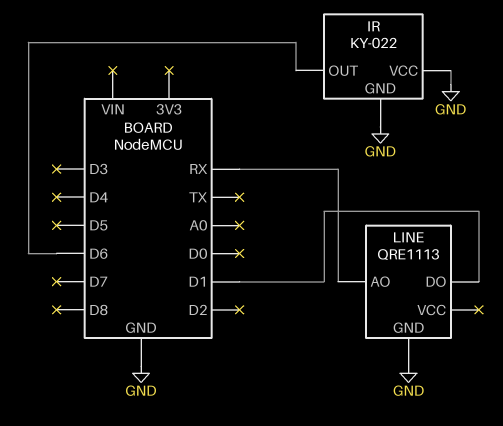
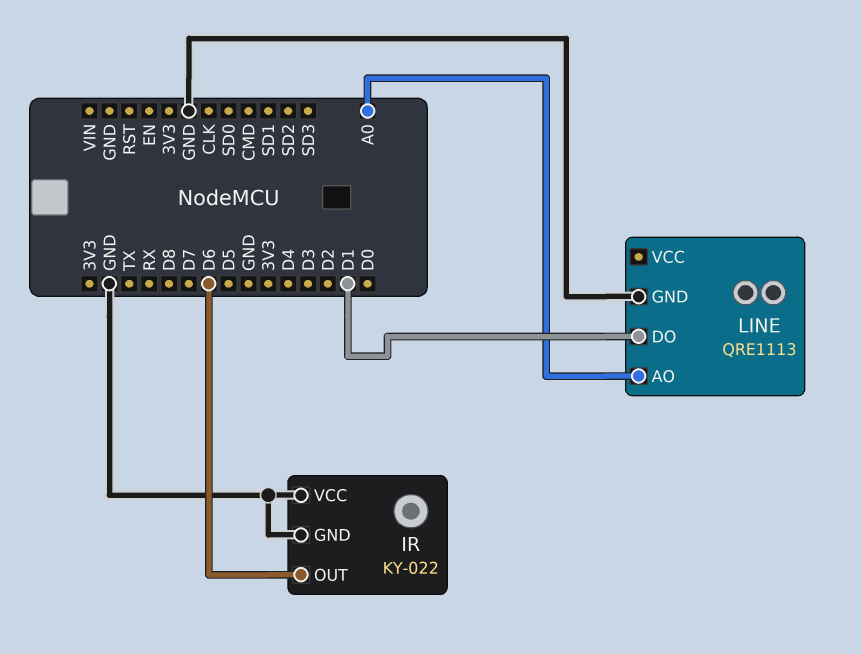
LINE pin AO: RX -> A0

